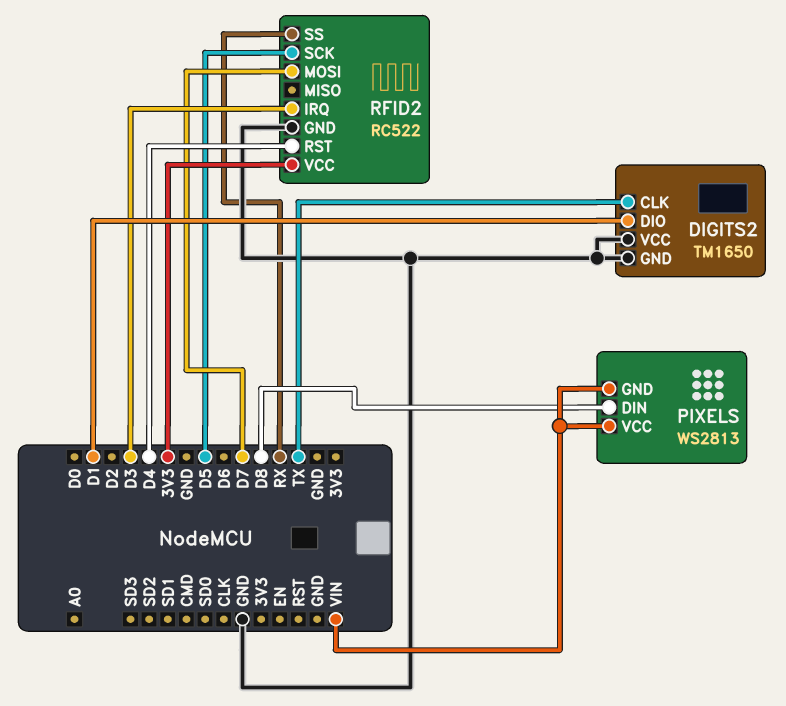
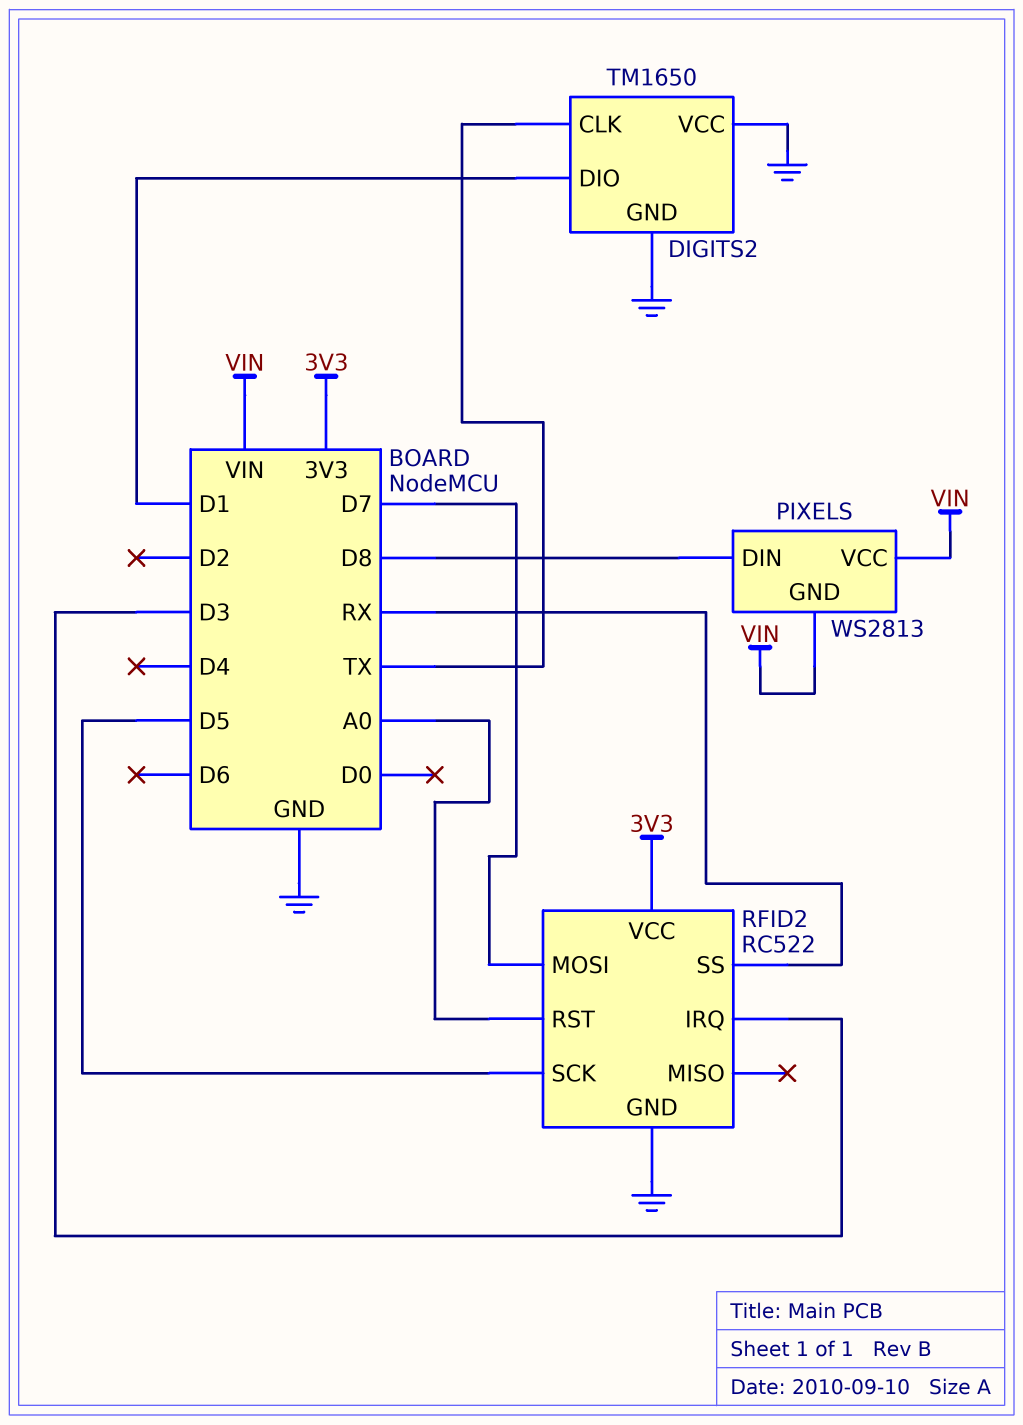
RFID2 pin RST: D4 -> A0

